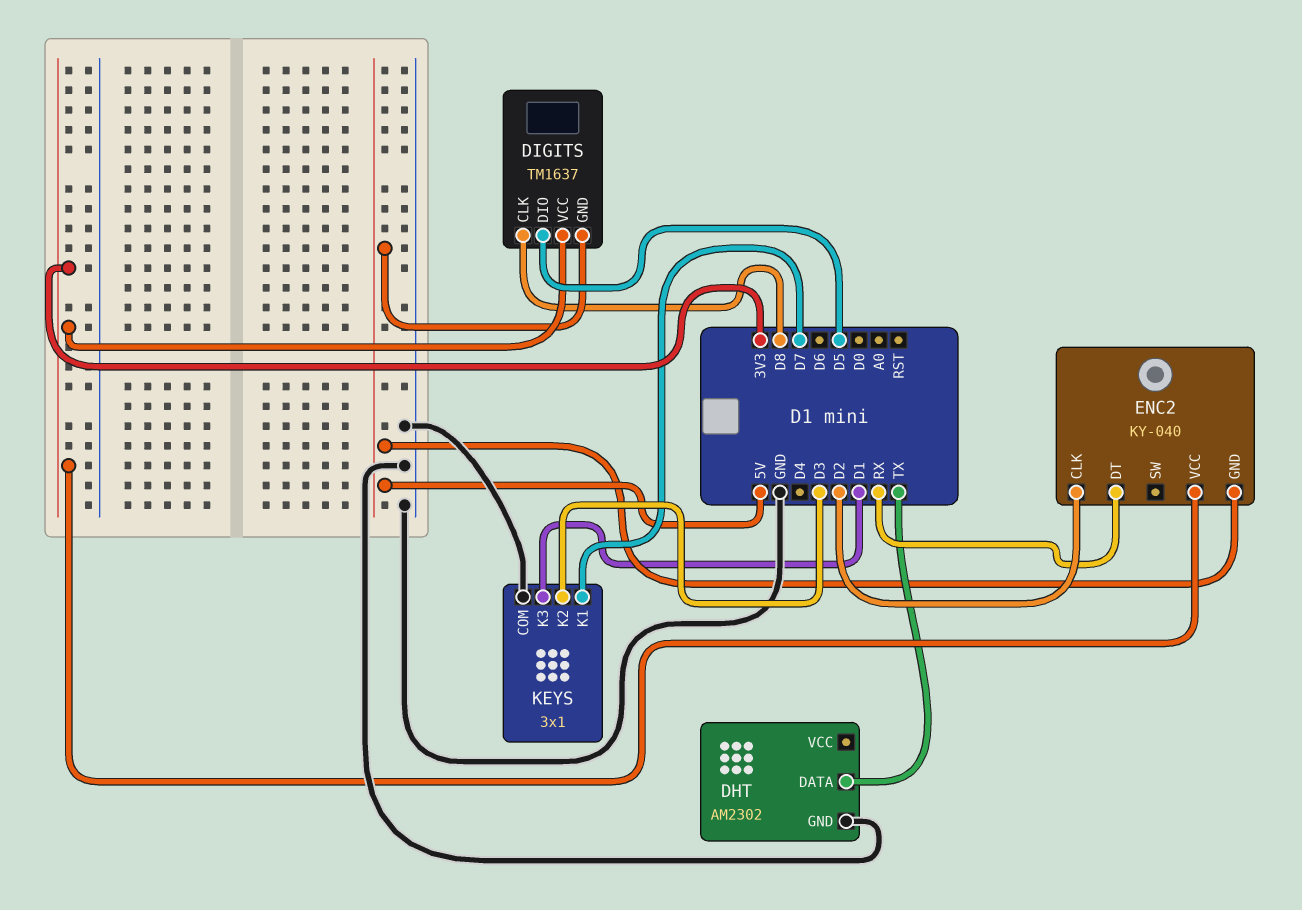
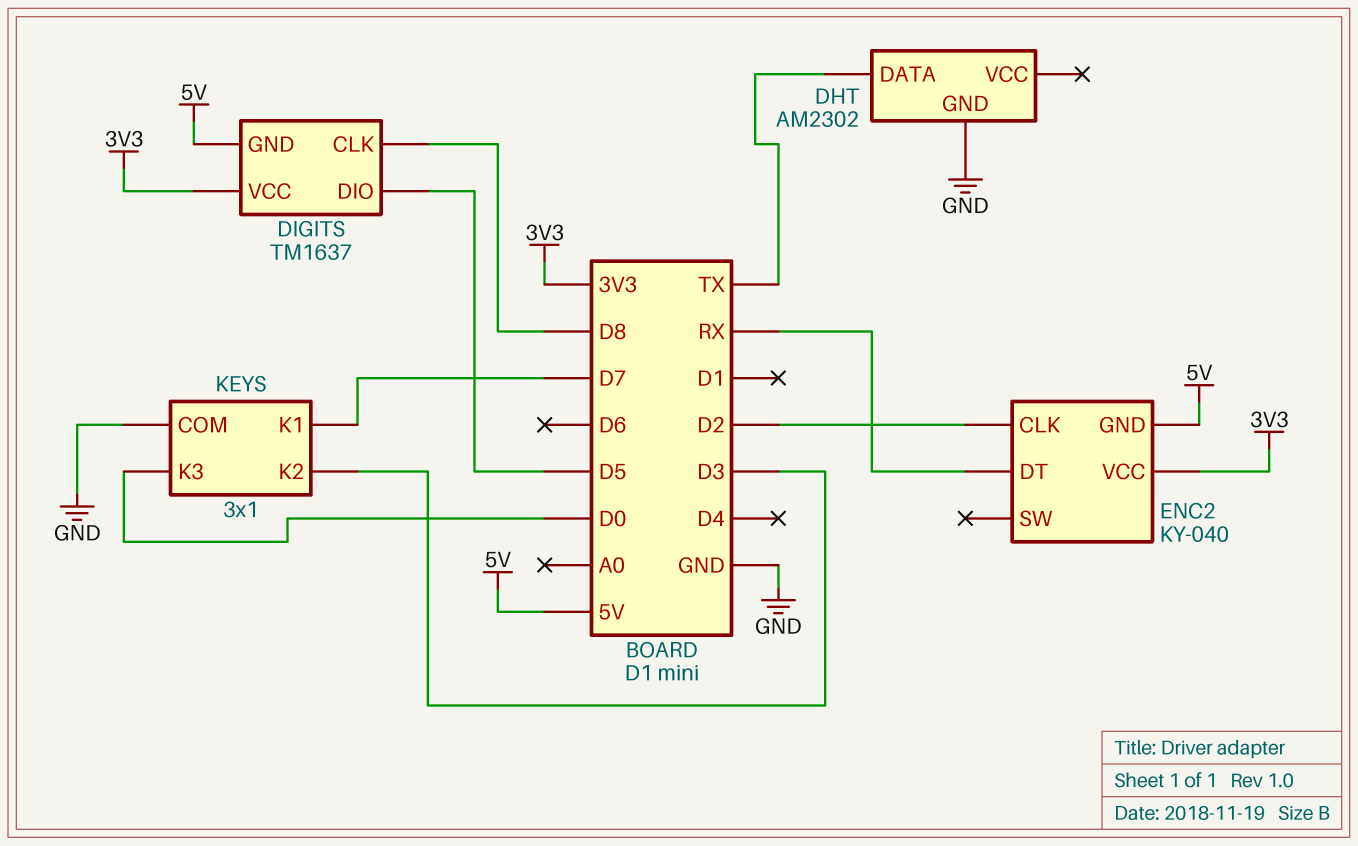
KEYS pin K3: D1 -> D0

